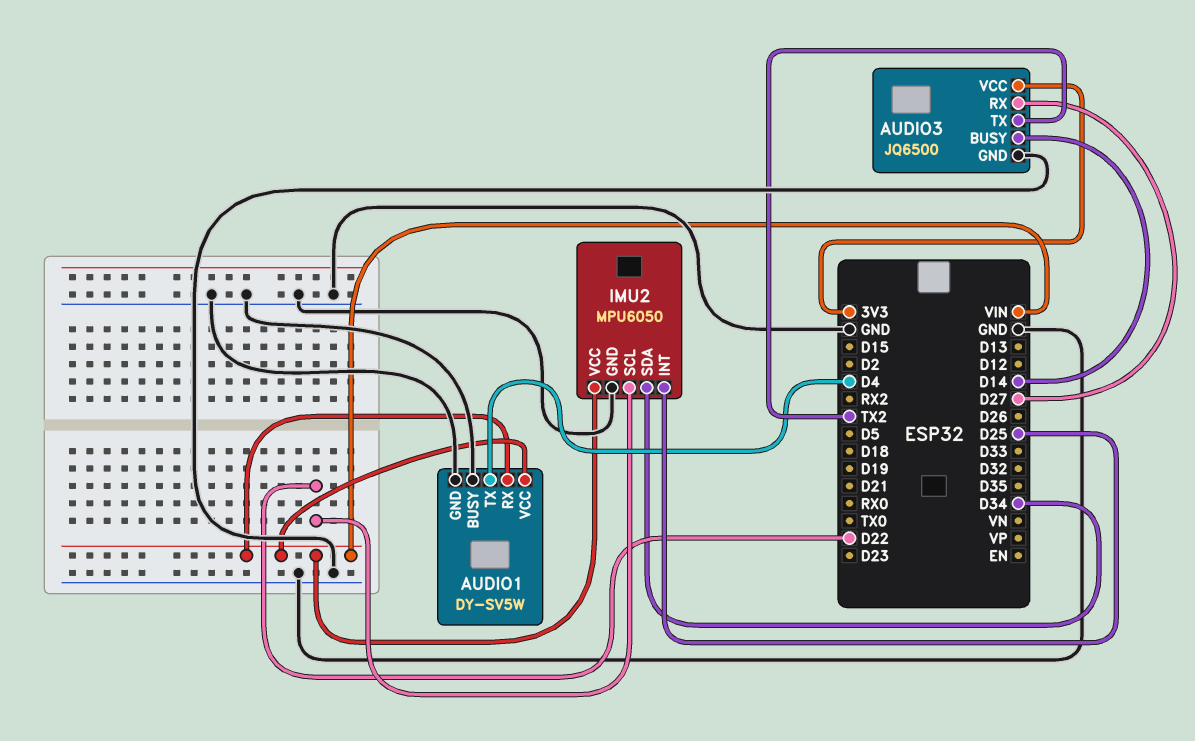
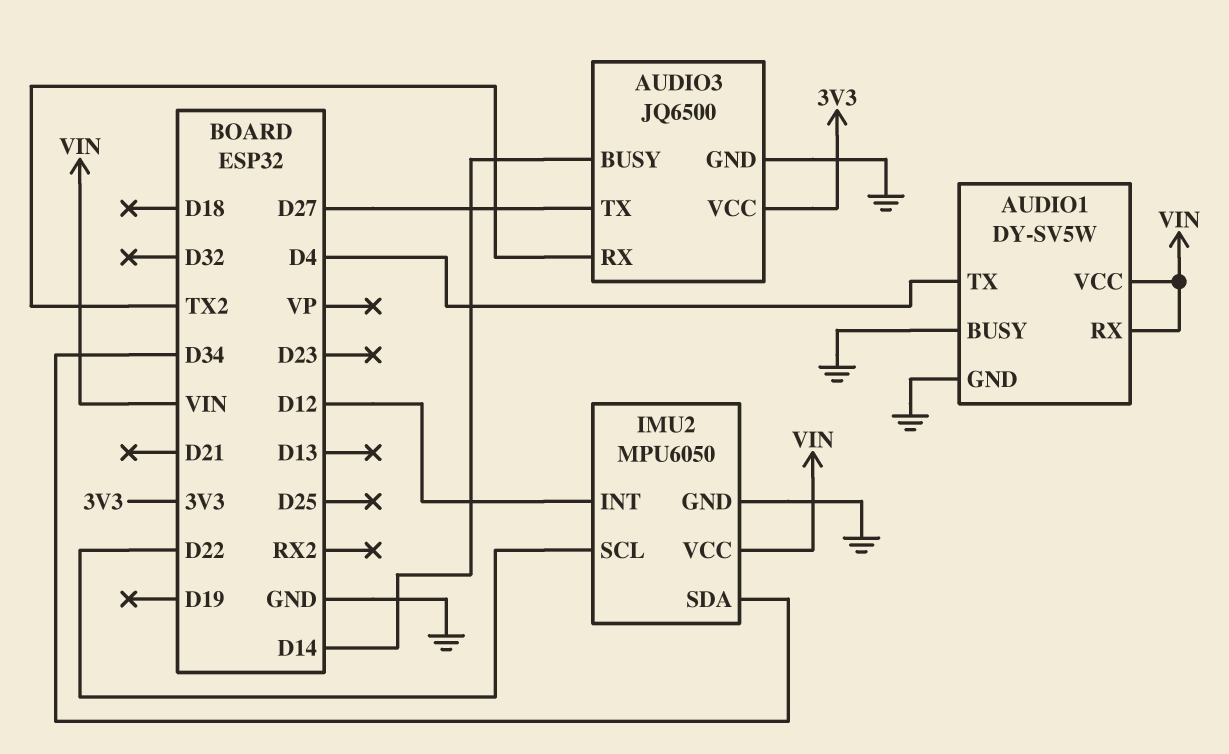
AUDIO3 pin RX: D27 -> TX2
AUDIO3 pin TX: TX2 -> D27
IMU2 pin INT: D25 -> D12

